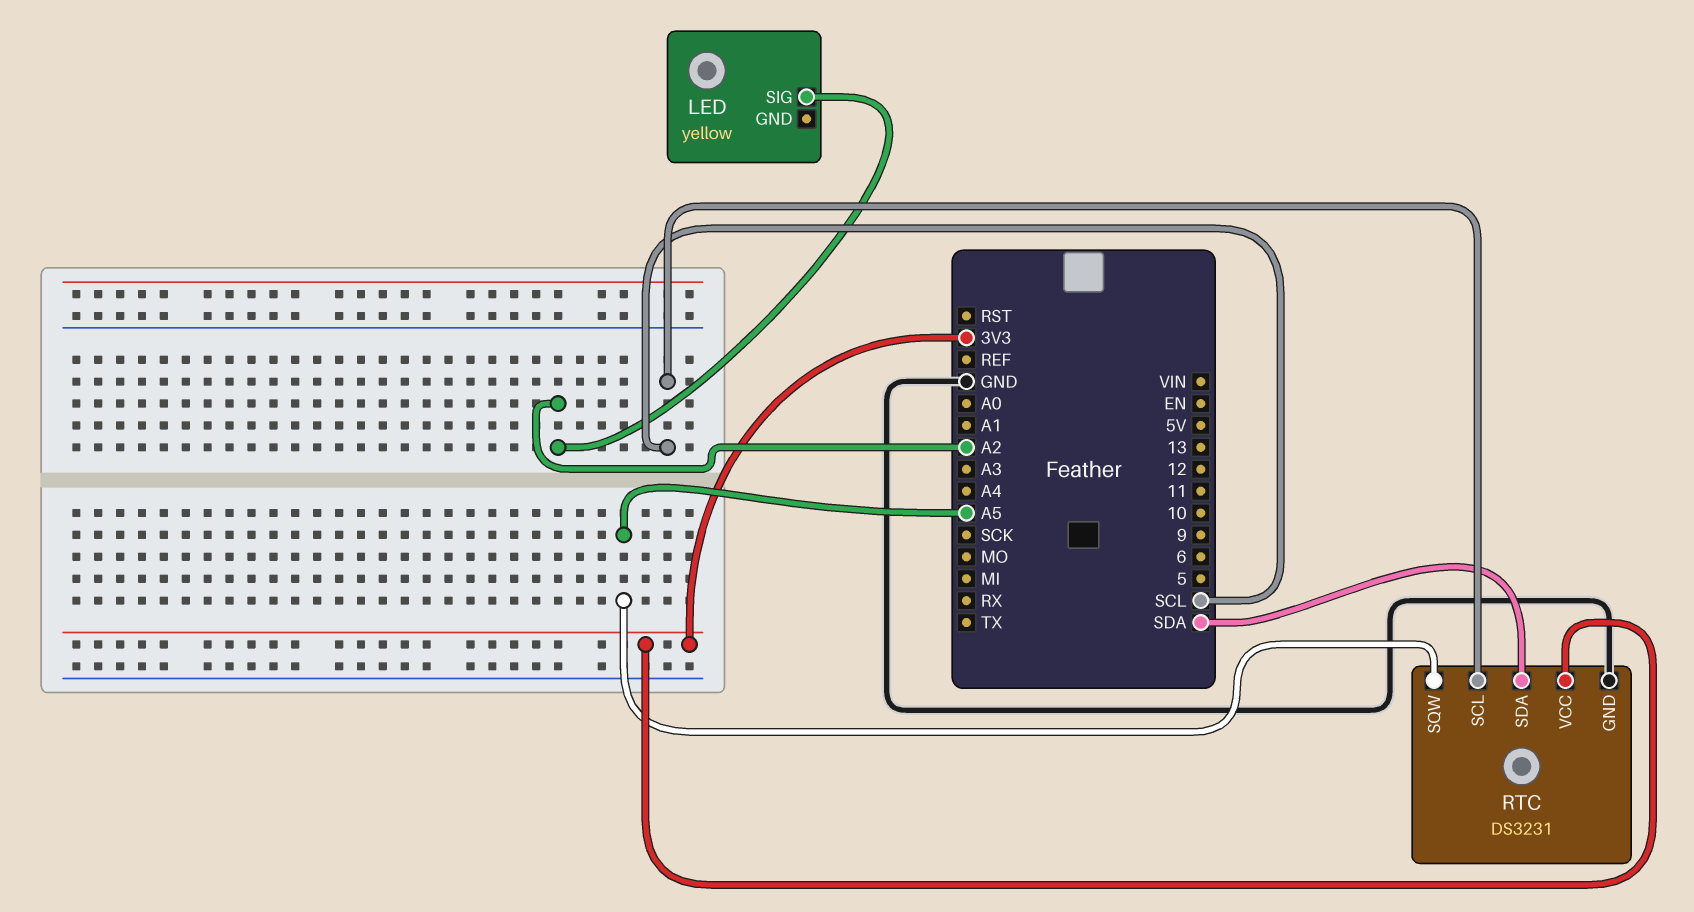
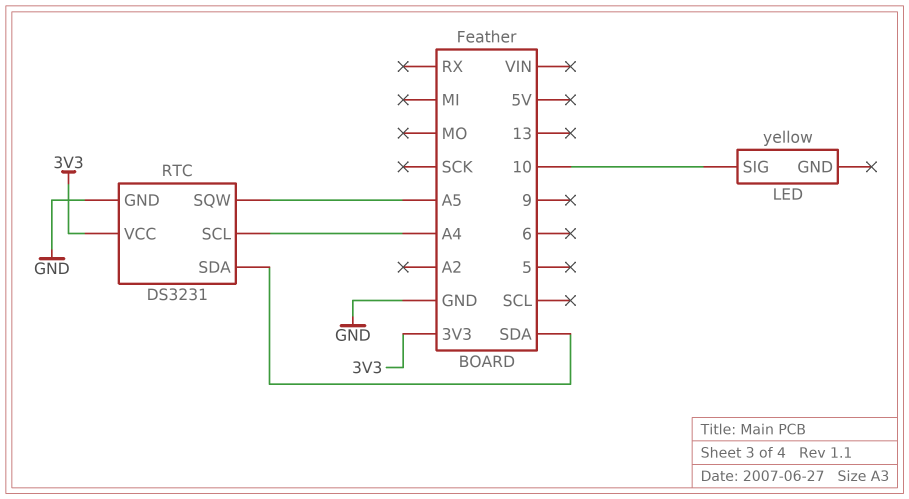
LED pin SIG: A2 -> 10
RTC pin SCL: SCL -> A4

